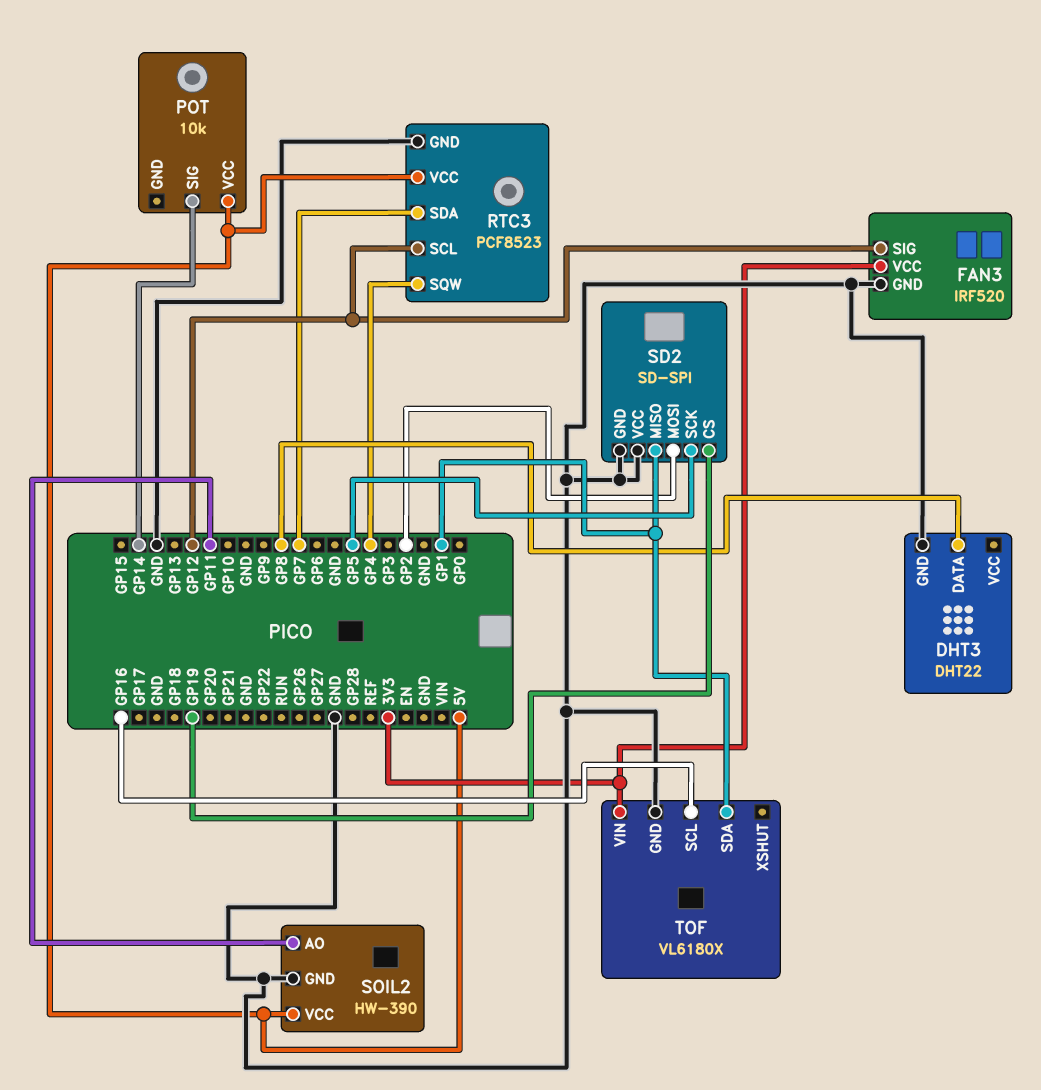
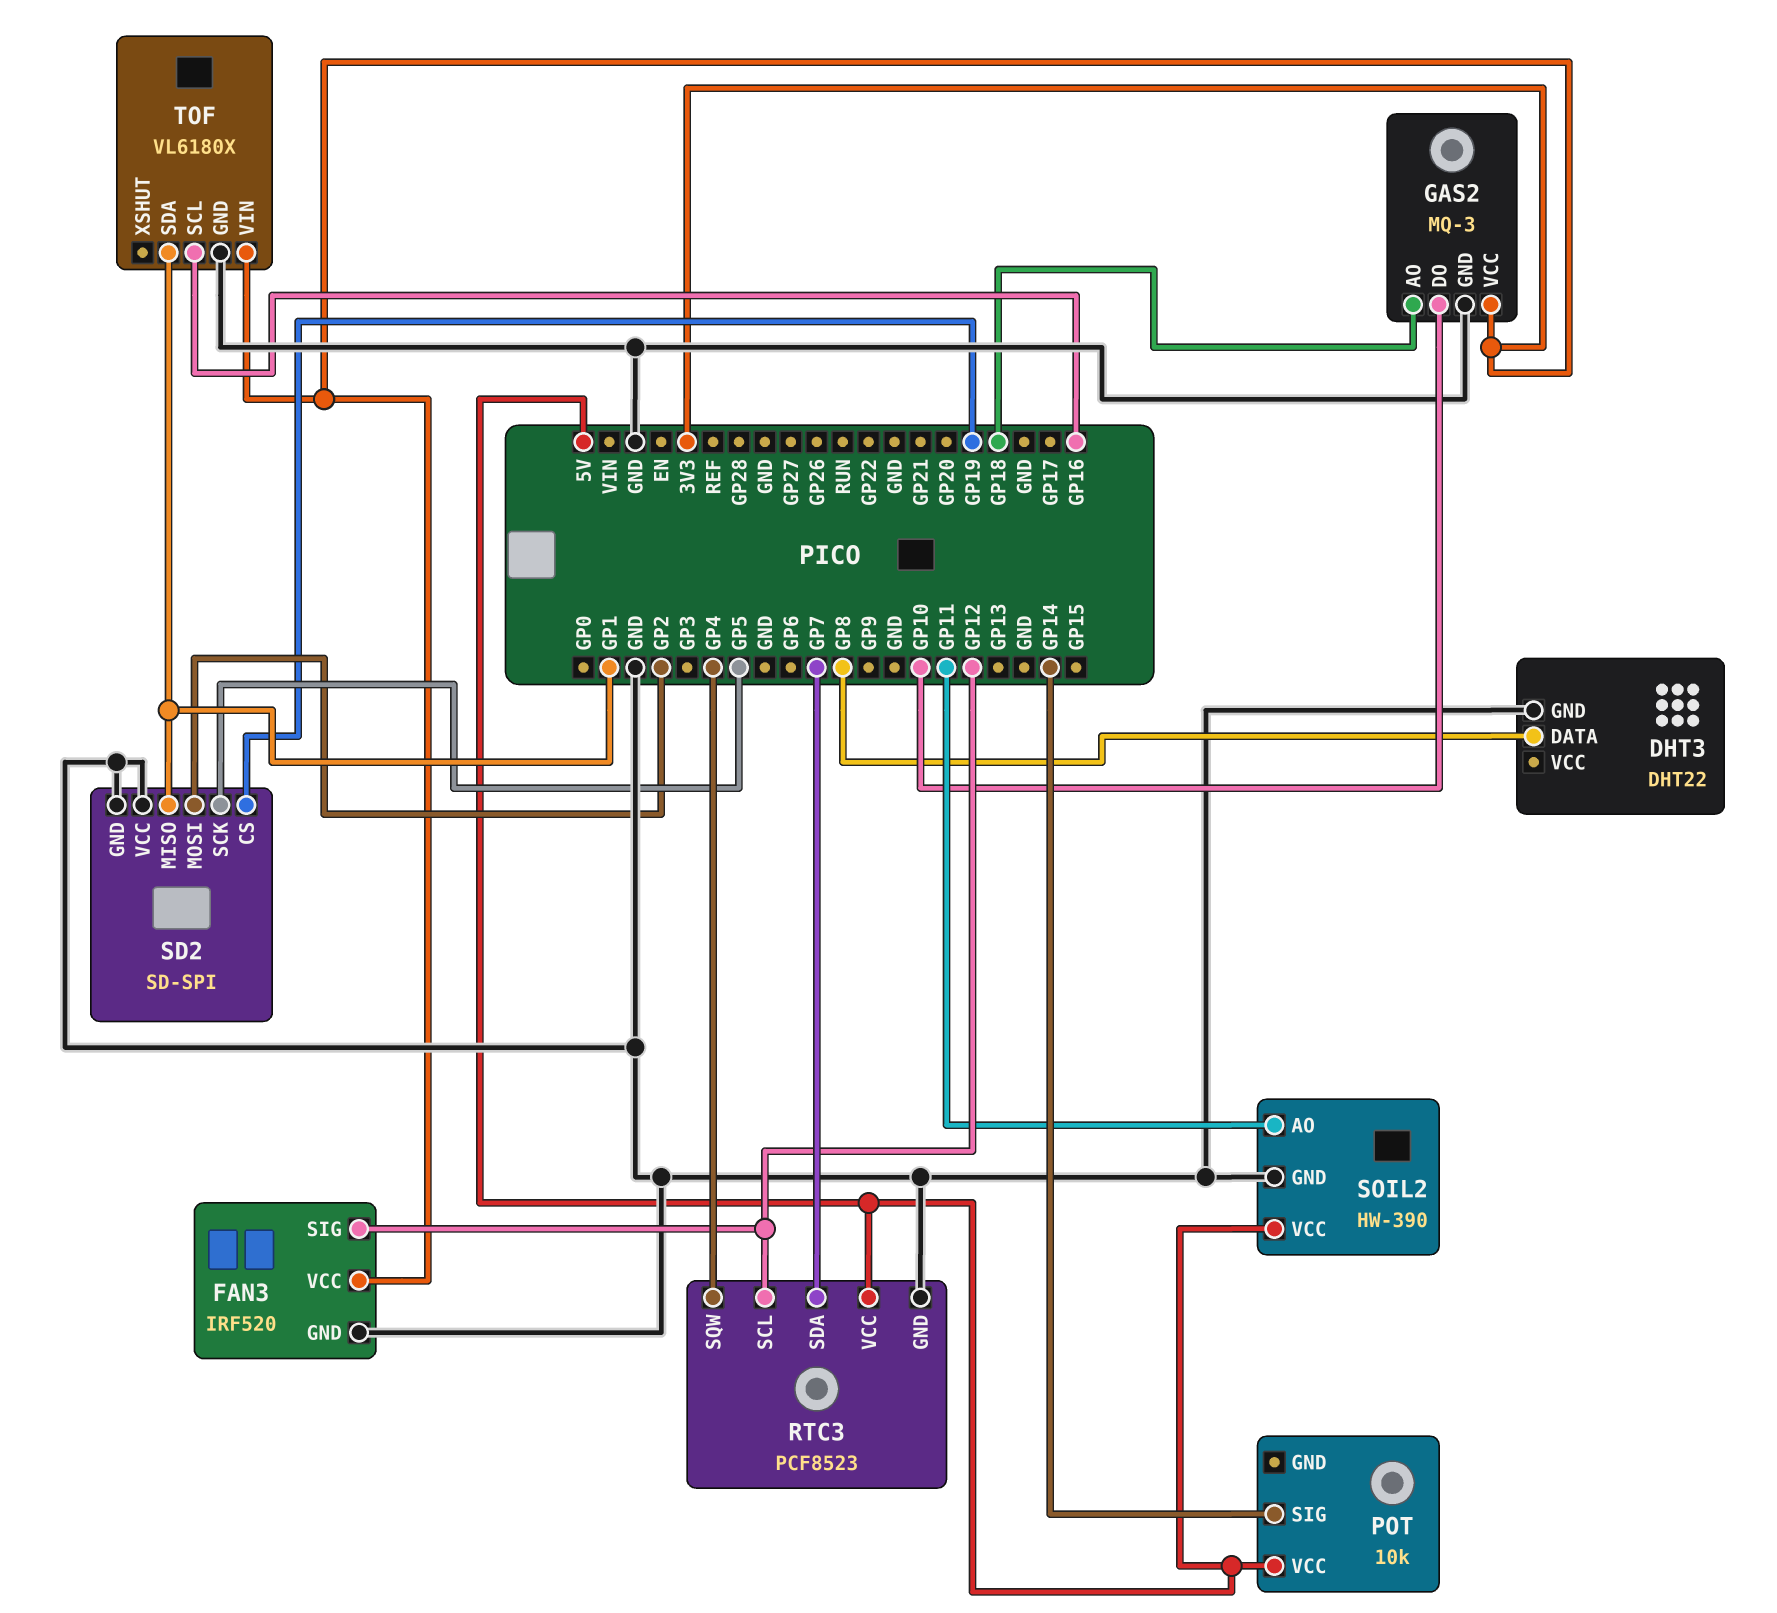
GAS2: none -> MQ-3
GAS2 pin AO: none -> GP18
GAS2 pin DO: none -> GP10
GAS2 pin GND: none -> GND
GAS2 pin VCC: none -> 3V3

